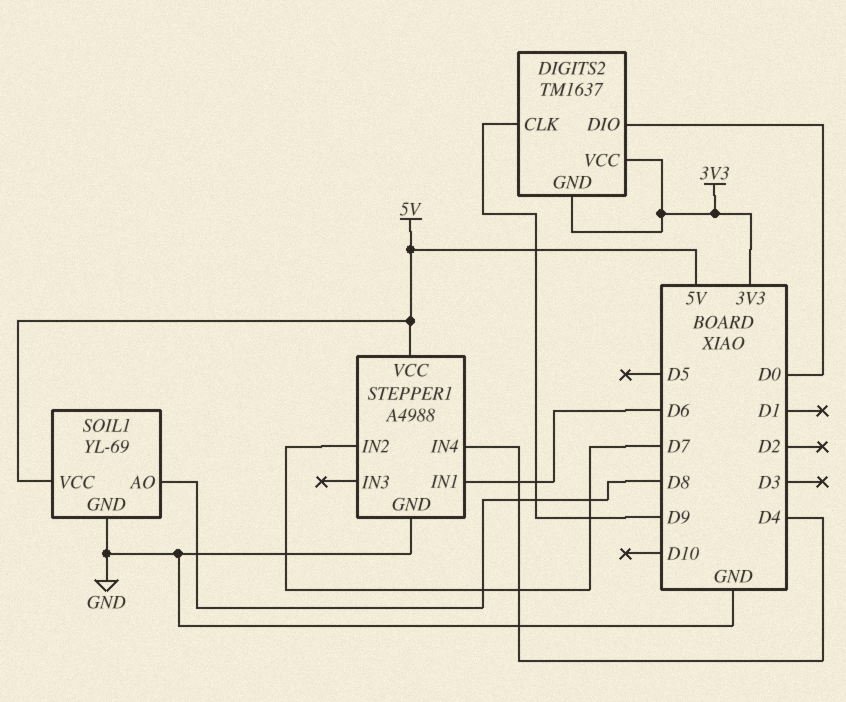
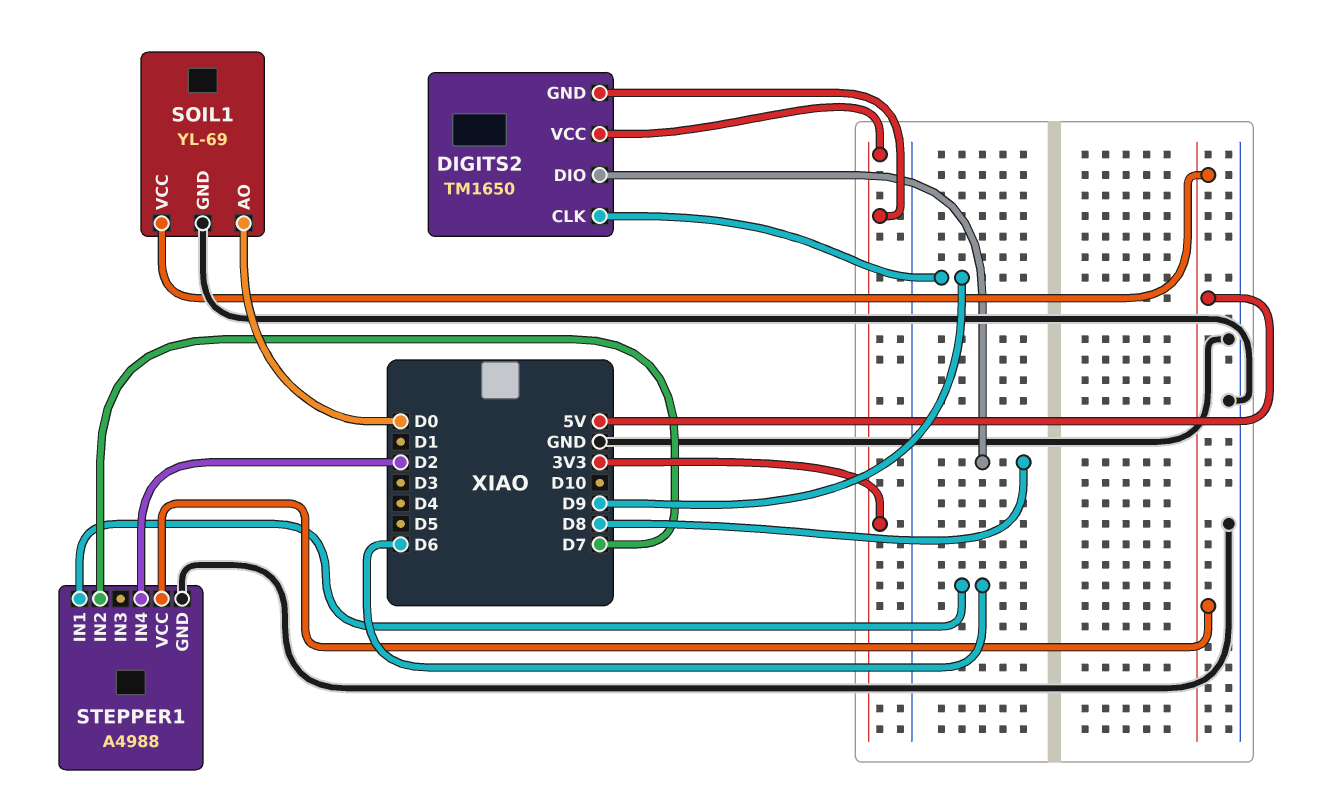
DIGITS2: TM1637 -> TM1650
DIGITS2 pin DIO: D0 -> D8
SOIL1 pin AO: D8 -> D0
STEPPER1 pin IN4: D4 -> D2

